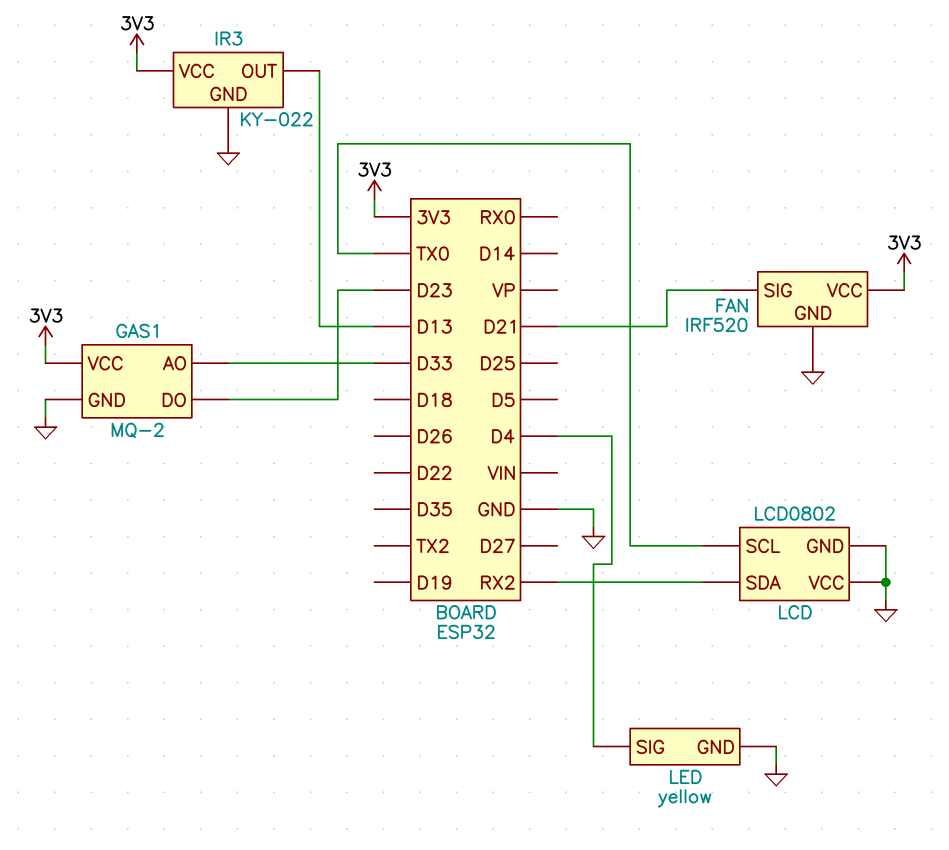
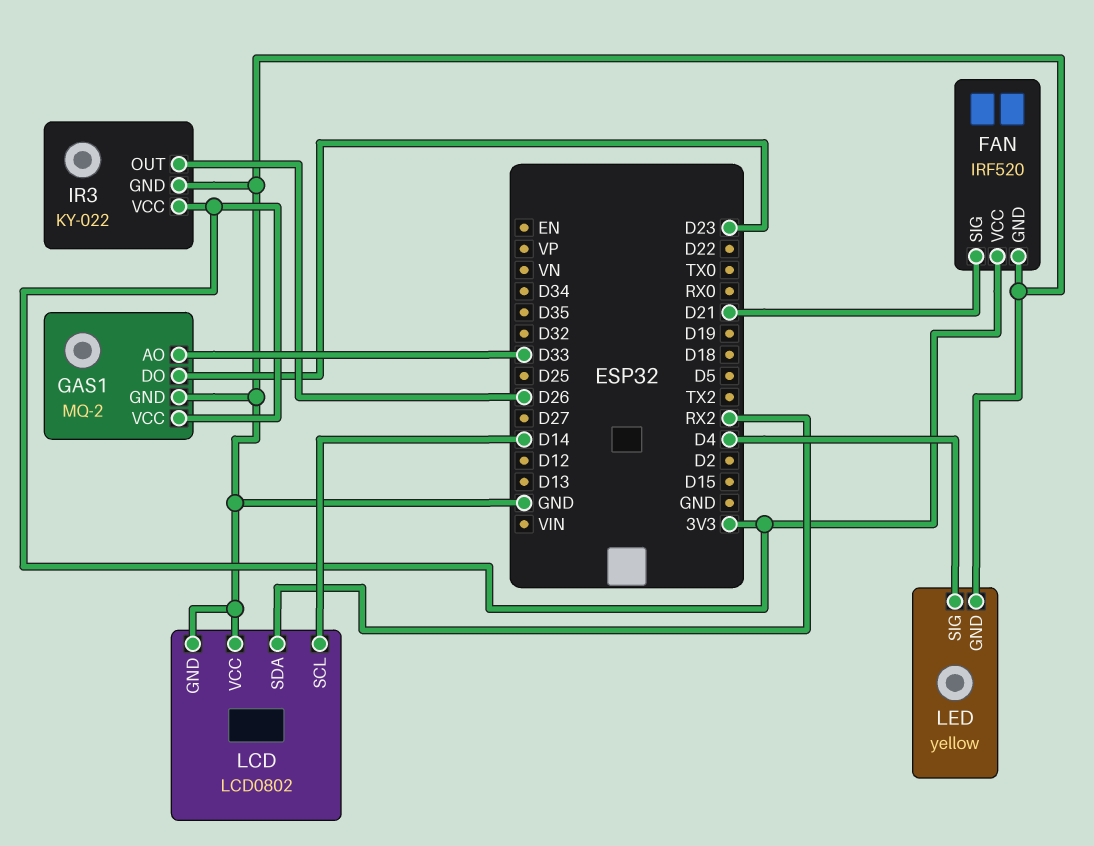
IR3 pin OUT: D13 -> D26
LCD pin SCL: TX0 -> D14

